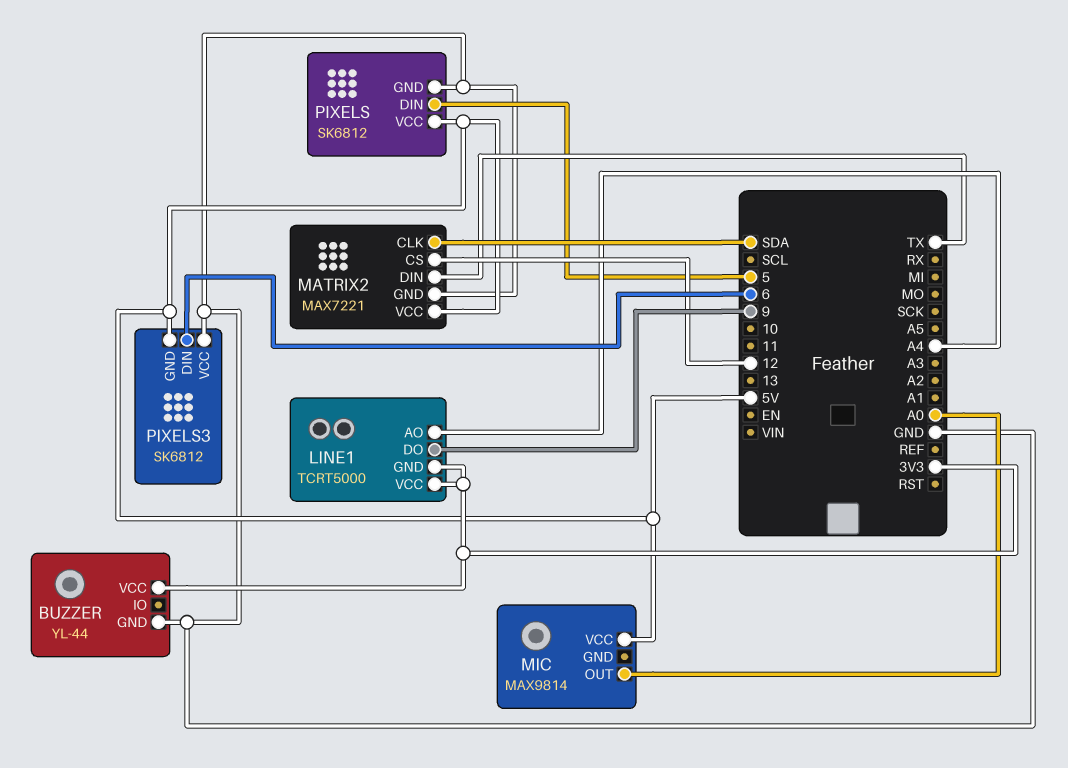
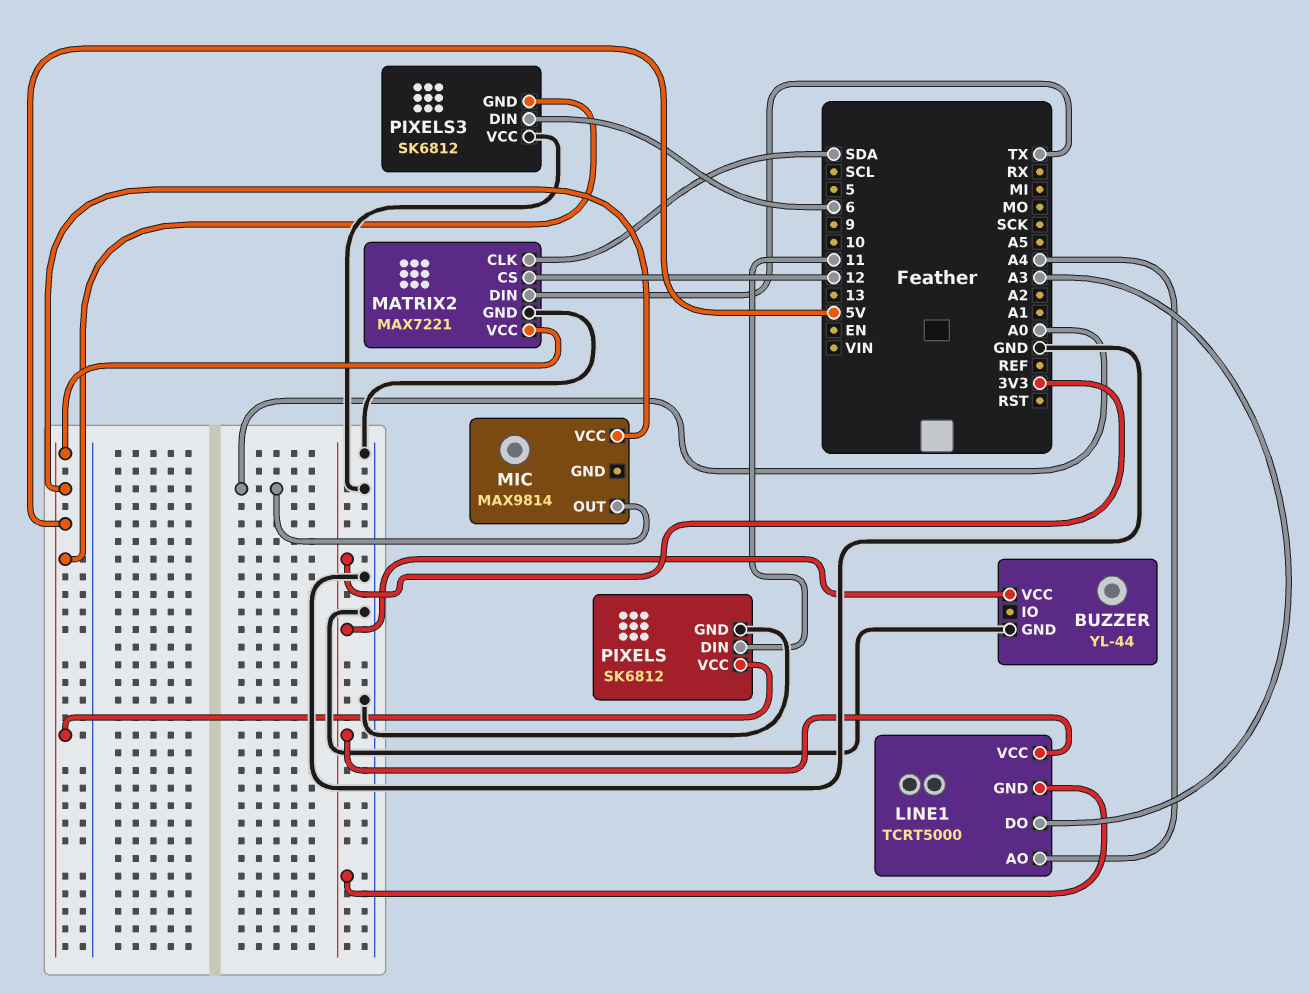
LINE1 pin DO: 9 -> A3
PIXELS pin DIN: 5 -> 11

